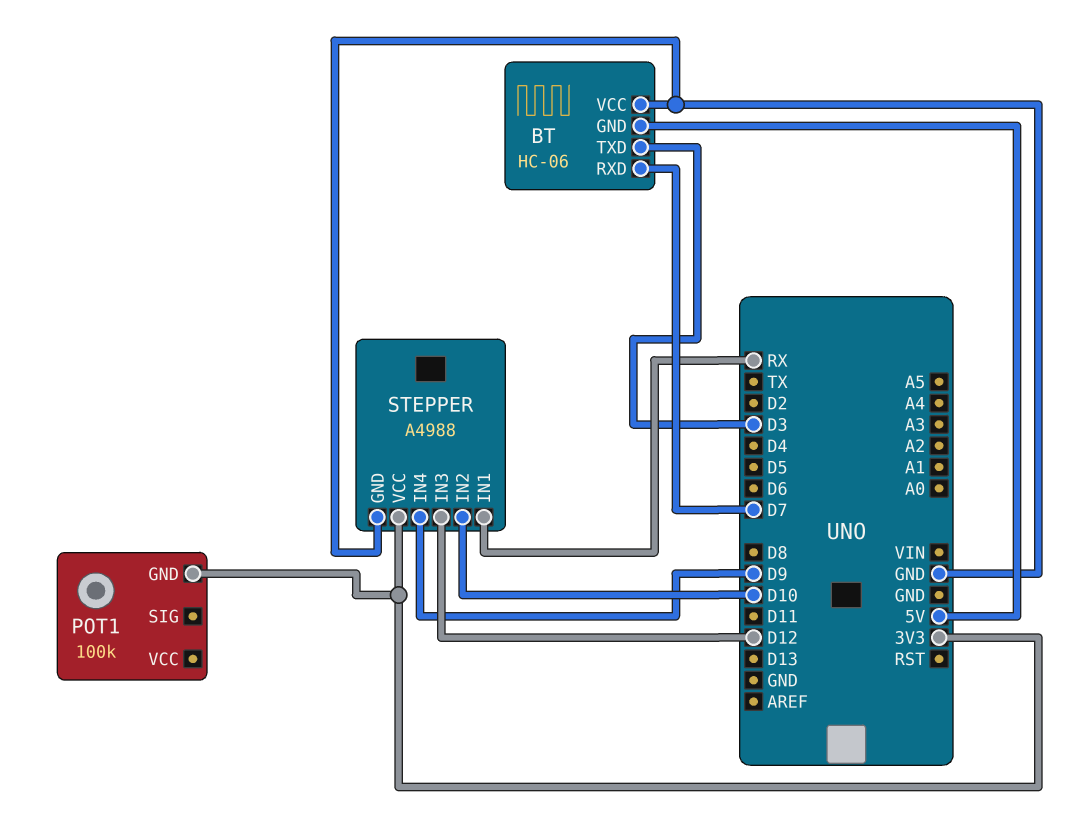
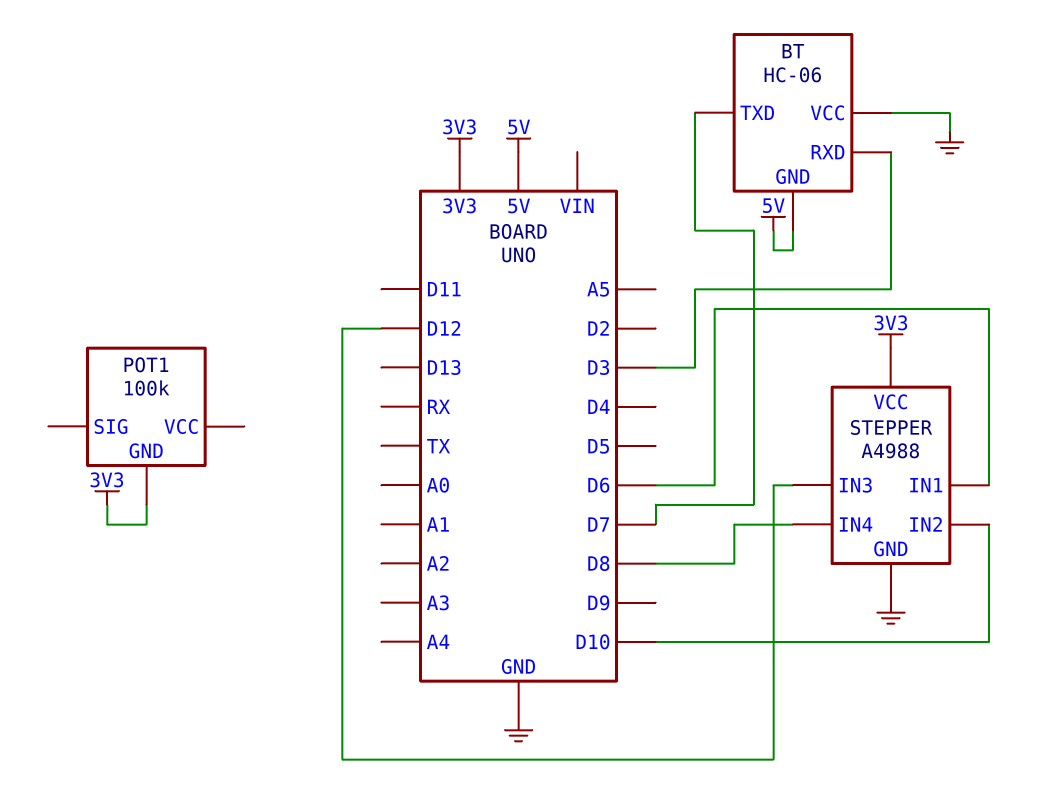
BT pin RXD: D7 -> D3
BT pin TXD: D3 -> D7
STEPPER pin IN1: RX -> D6
STEPPER pin IN4: D9 -> D8

